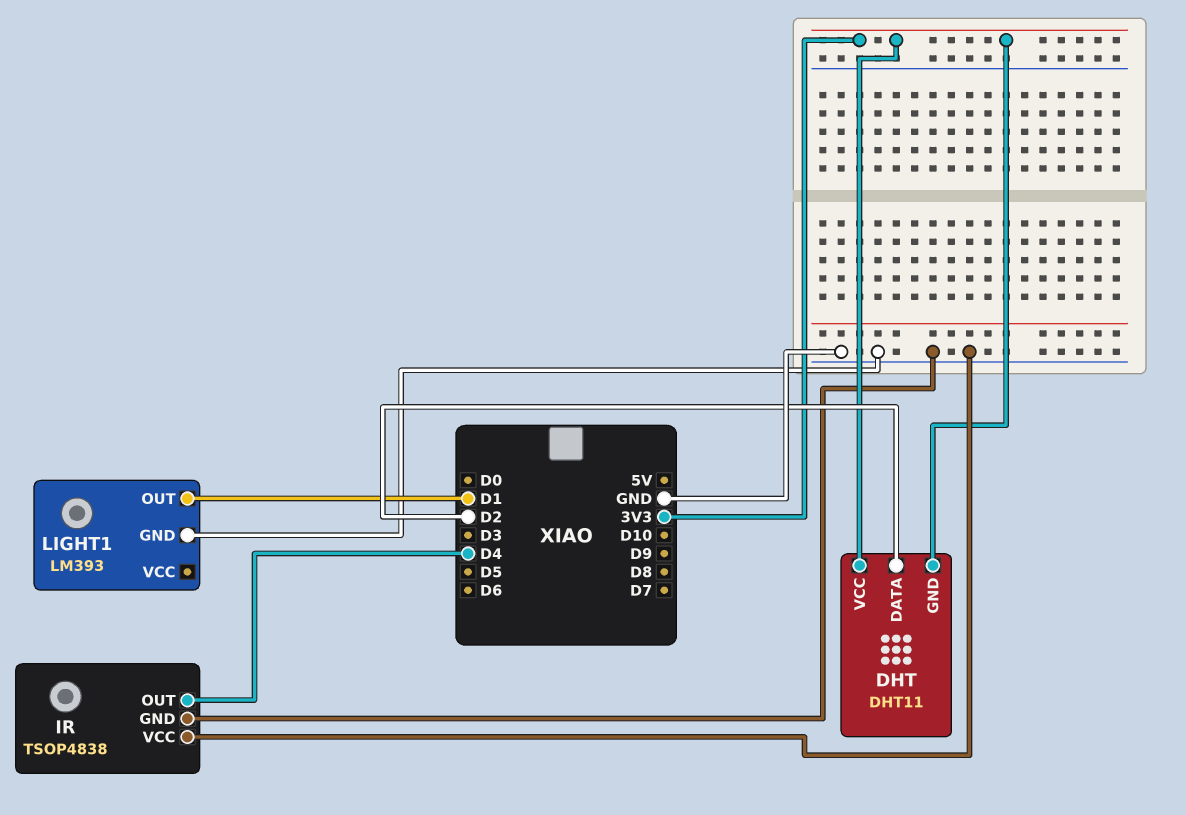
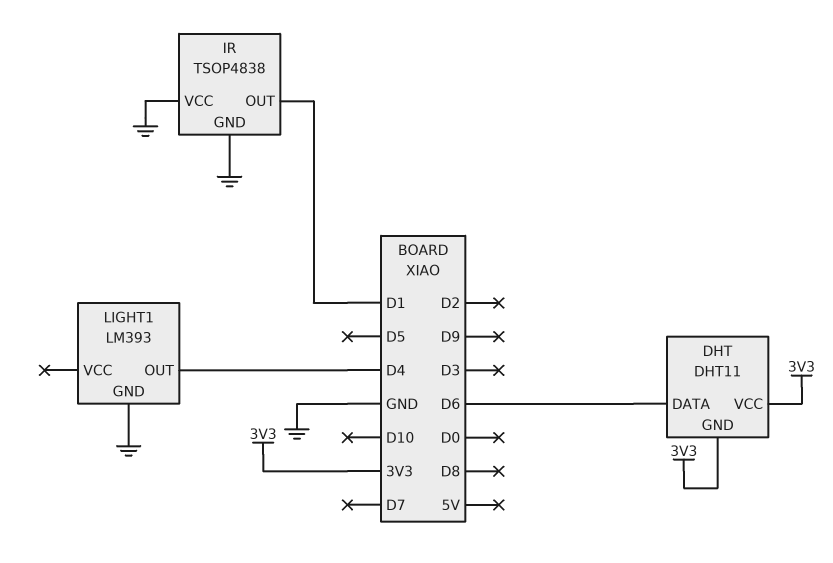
DHT pin DATA: D2 -> D6
IR pin OUT: D4 -> D1
LIGHT1 pin OUT: D1 -> D4

